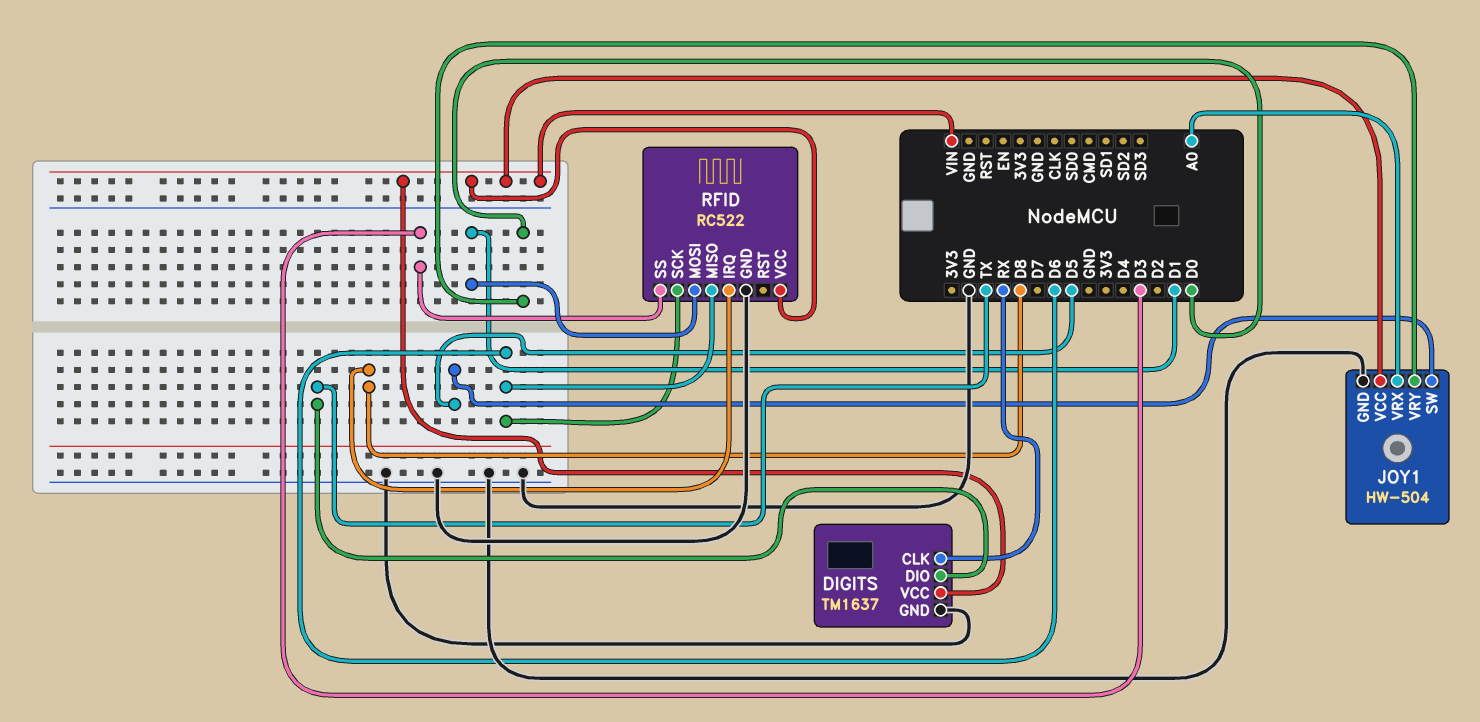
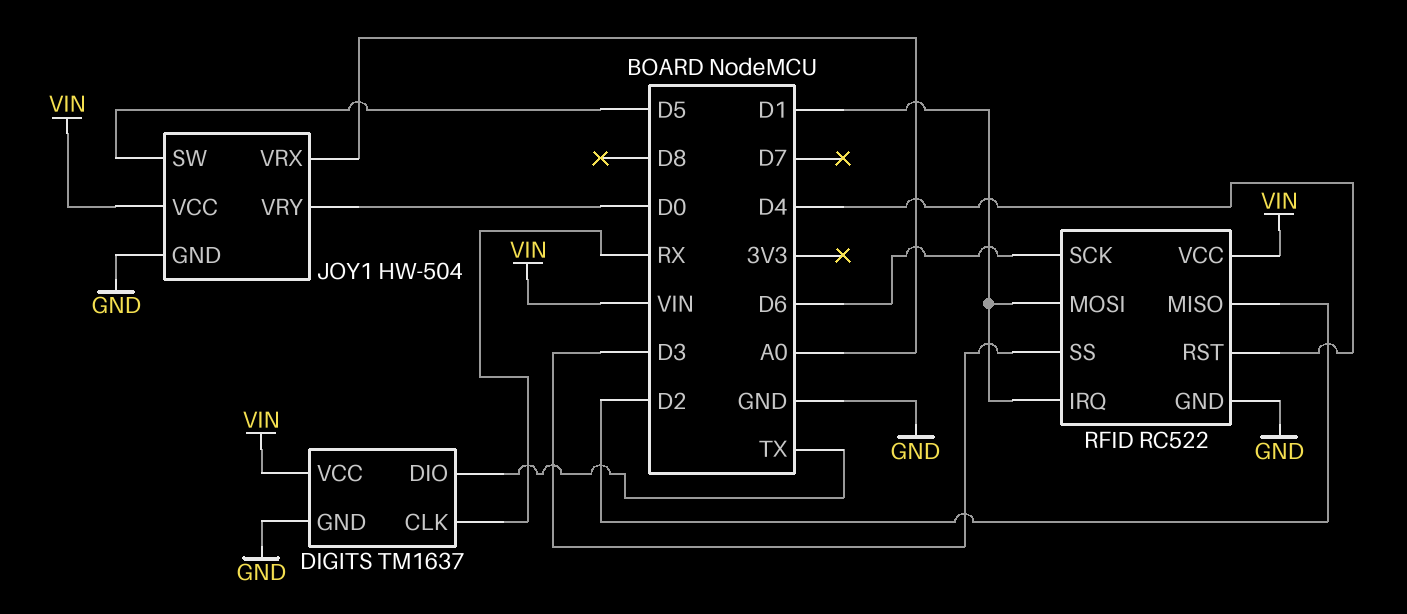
RFID pin IRQ: D8 -> D1
RFID pin MISO: D6 -> D2
RFID pin RST: none -> D4

